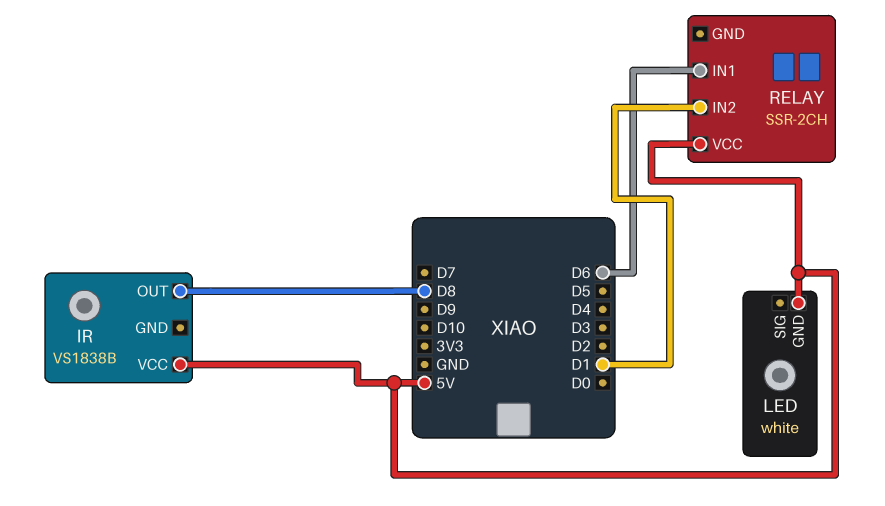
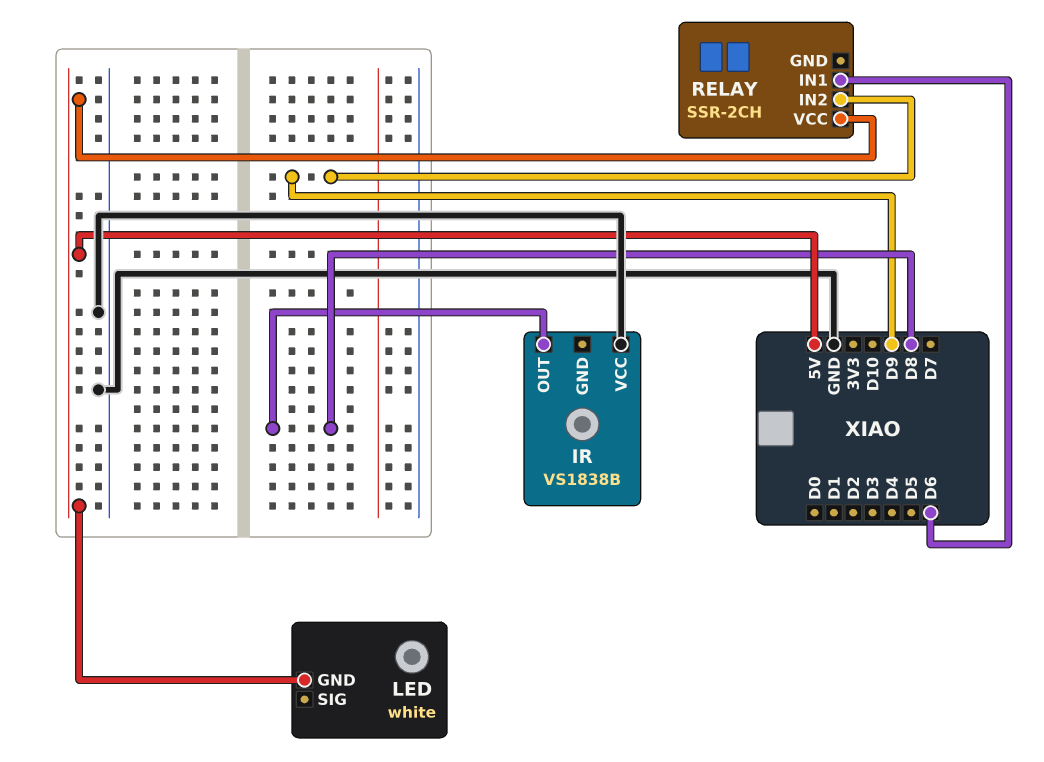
IR pin VCC: 5V -> GND
RELAY pin IN2: D1 -> D9

